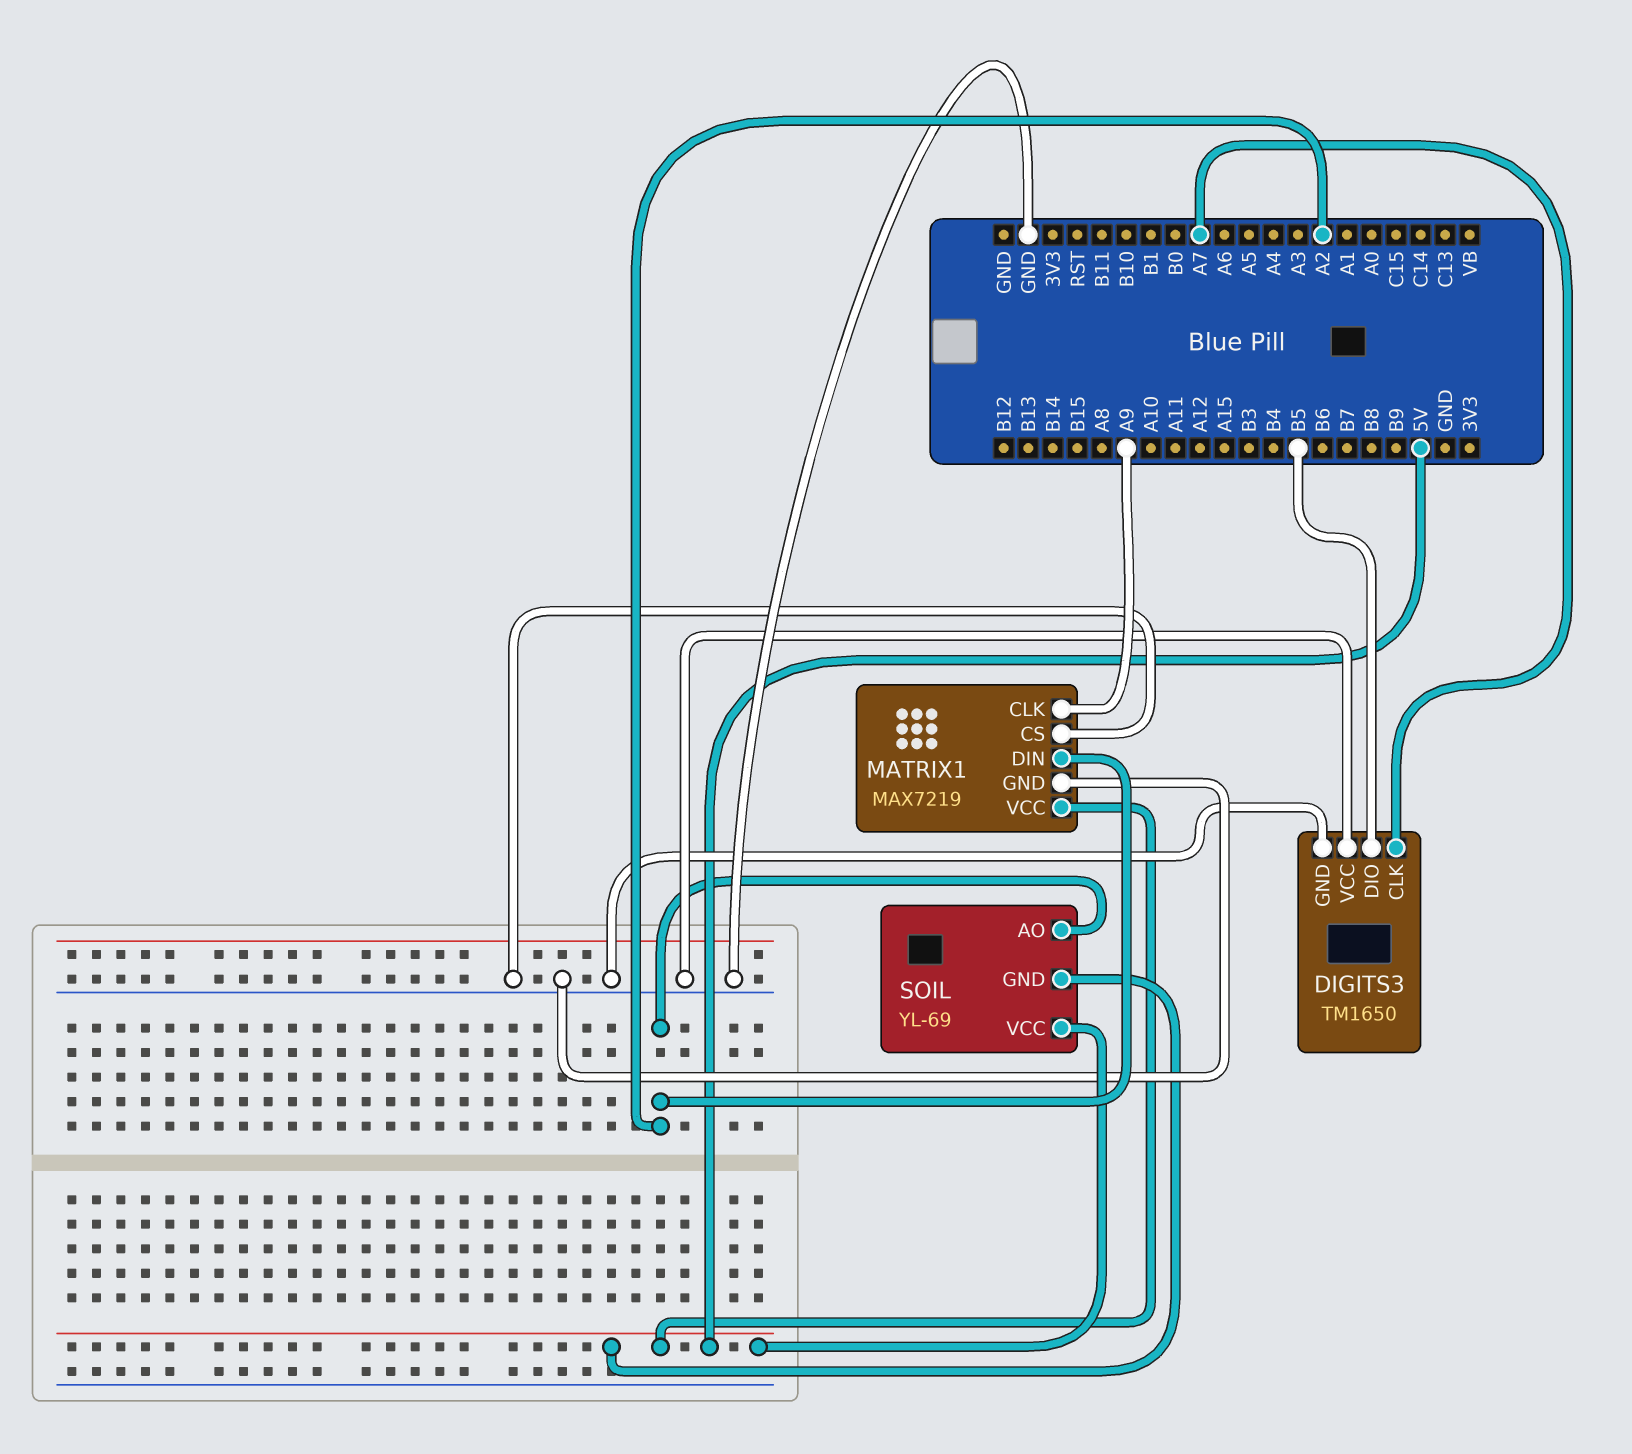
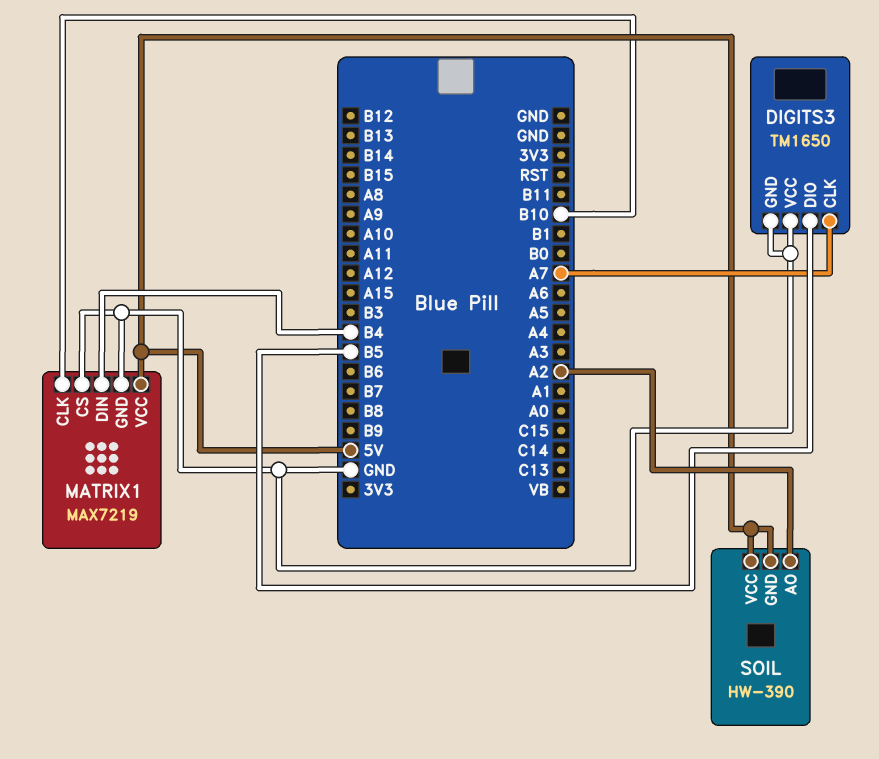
MATRIX1 pin CLK: A9 -> B10
MATRIX1 pin DIN: A2 -> B4
SOIL: YL-69 -> HW-390

